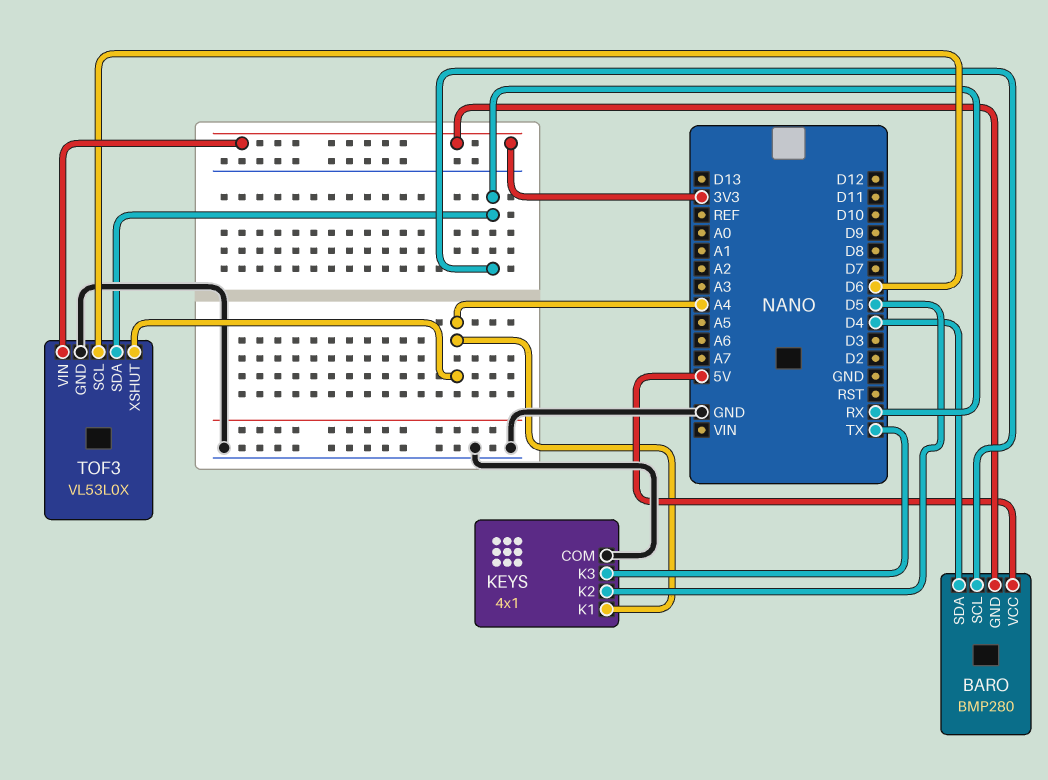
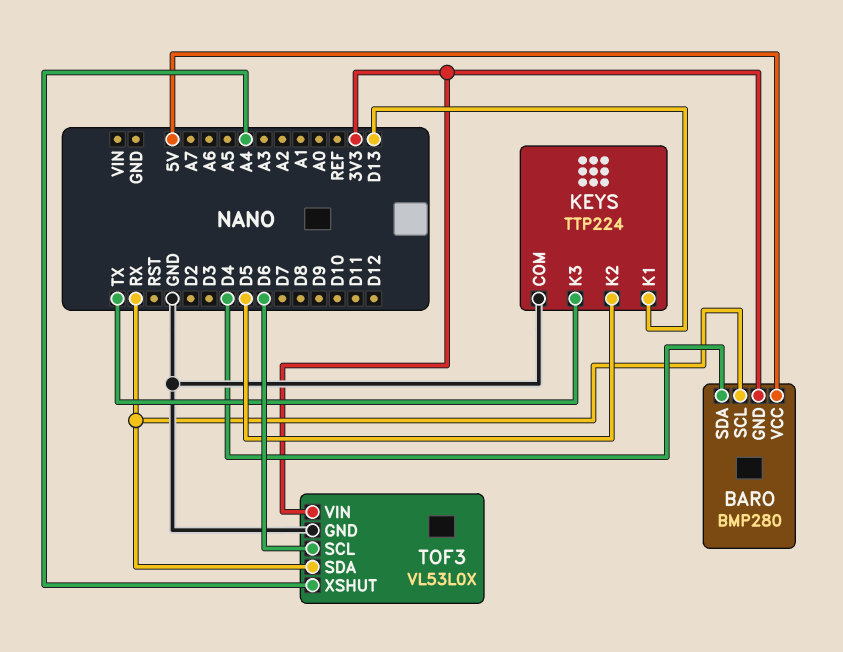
KEYS: 4x1 -> TTP224
KEYS pin K1: A4 -> D13

